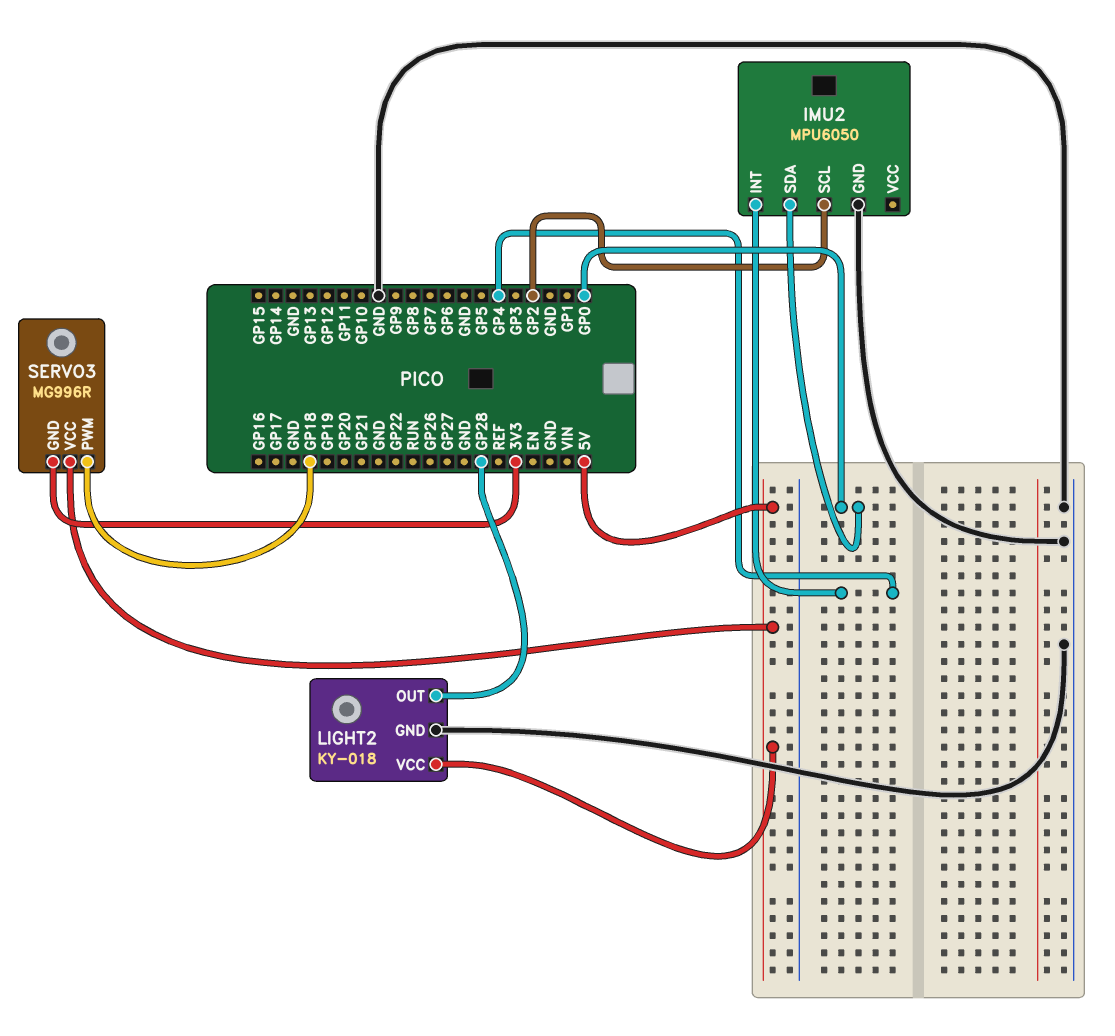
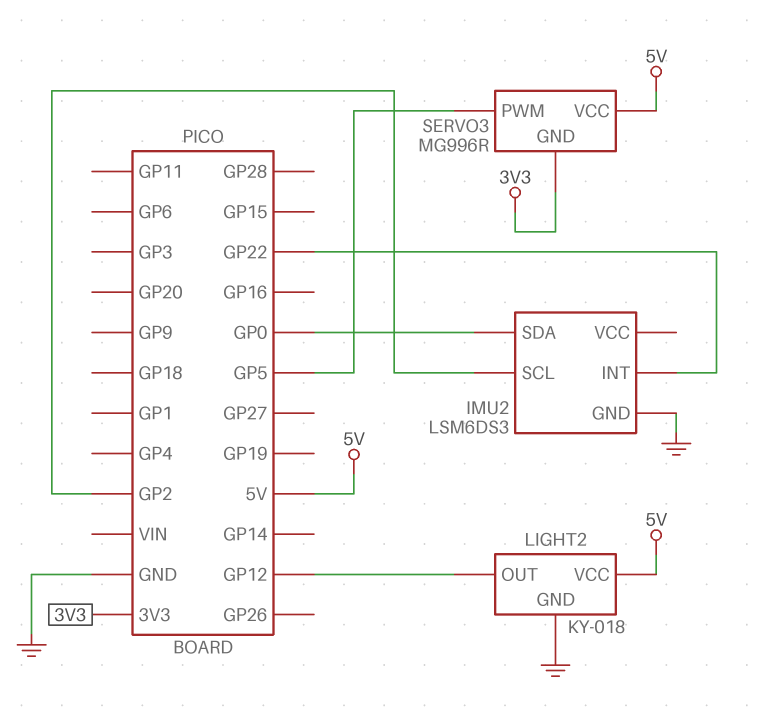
IMU2: MPU6050 -> LSM6DS3
IMU2 pin INT: GP4 -> GP22
LIGHT2 pin OUT: GP28 -> GP12
SERVO3 pin PWM: GP18 -> GP5

